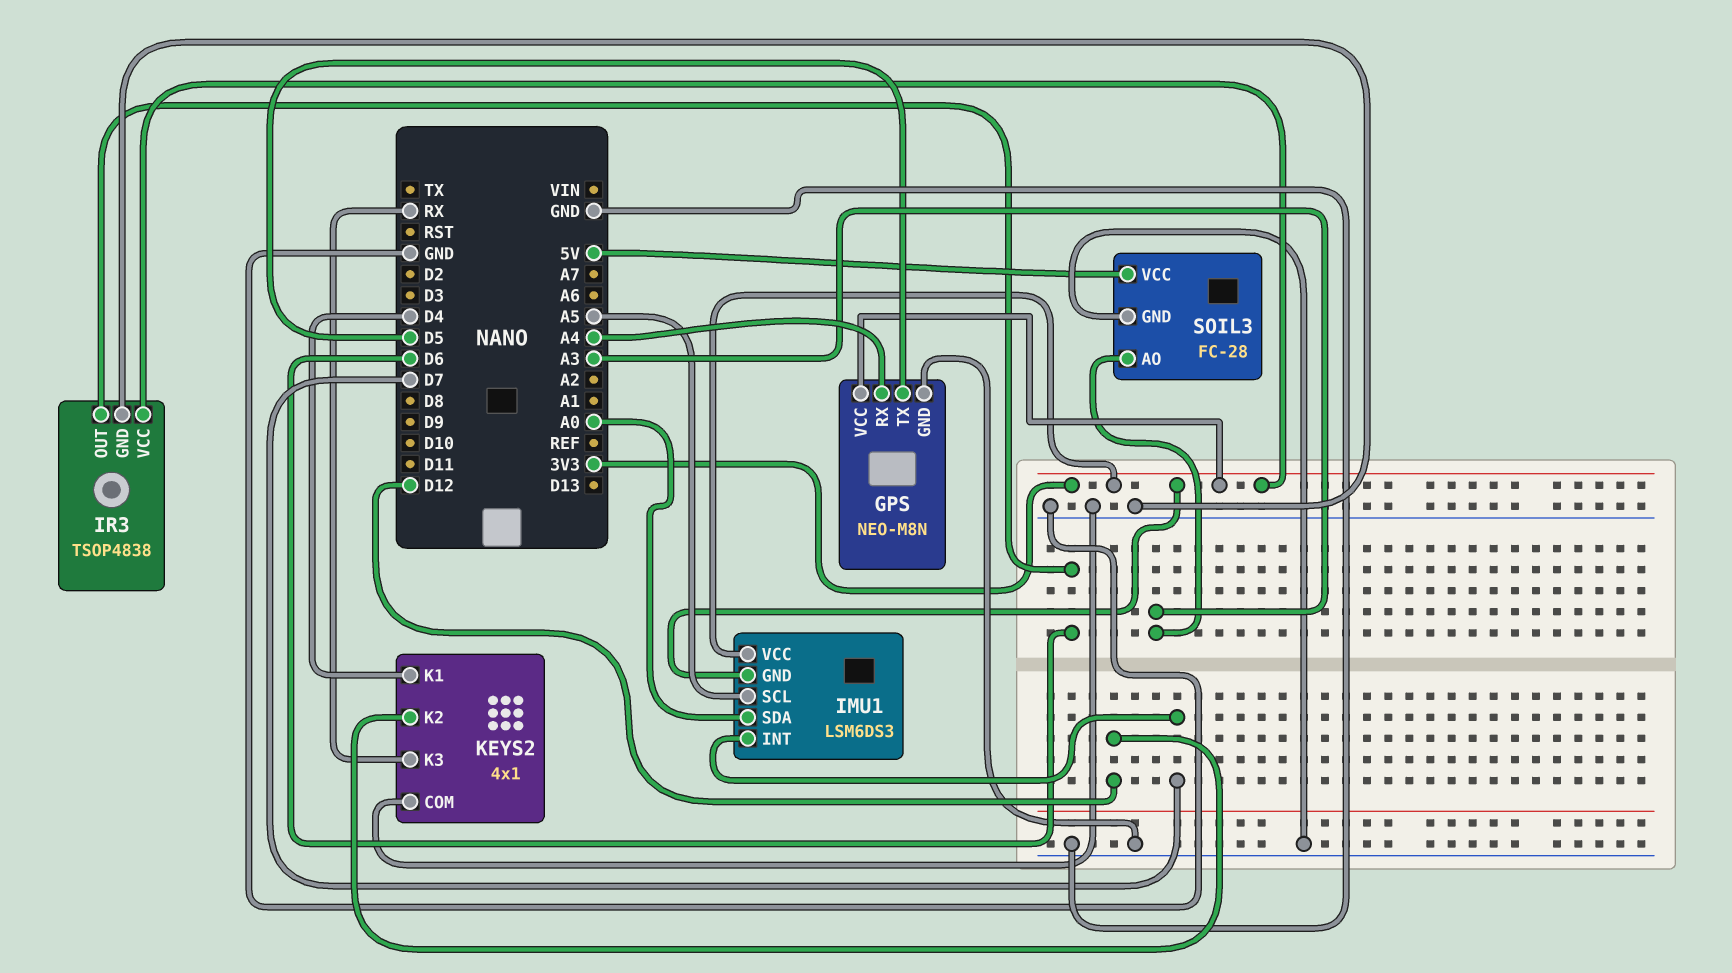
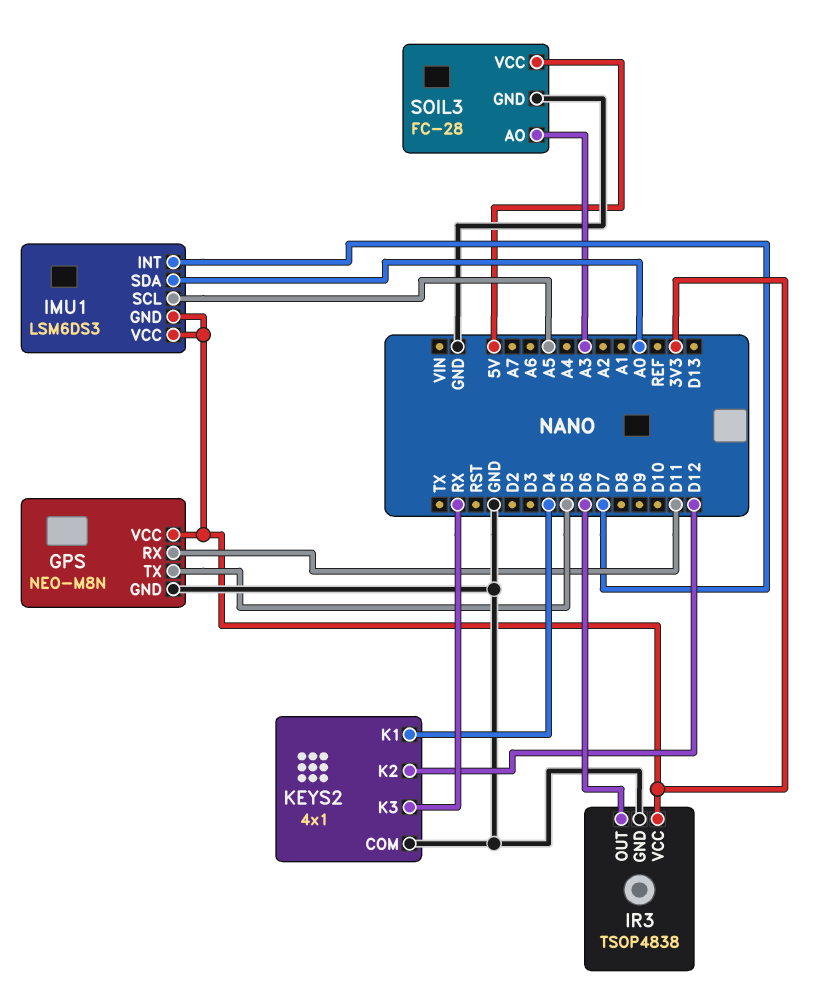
GPS pin RX: A4 -> D11

